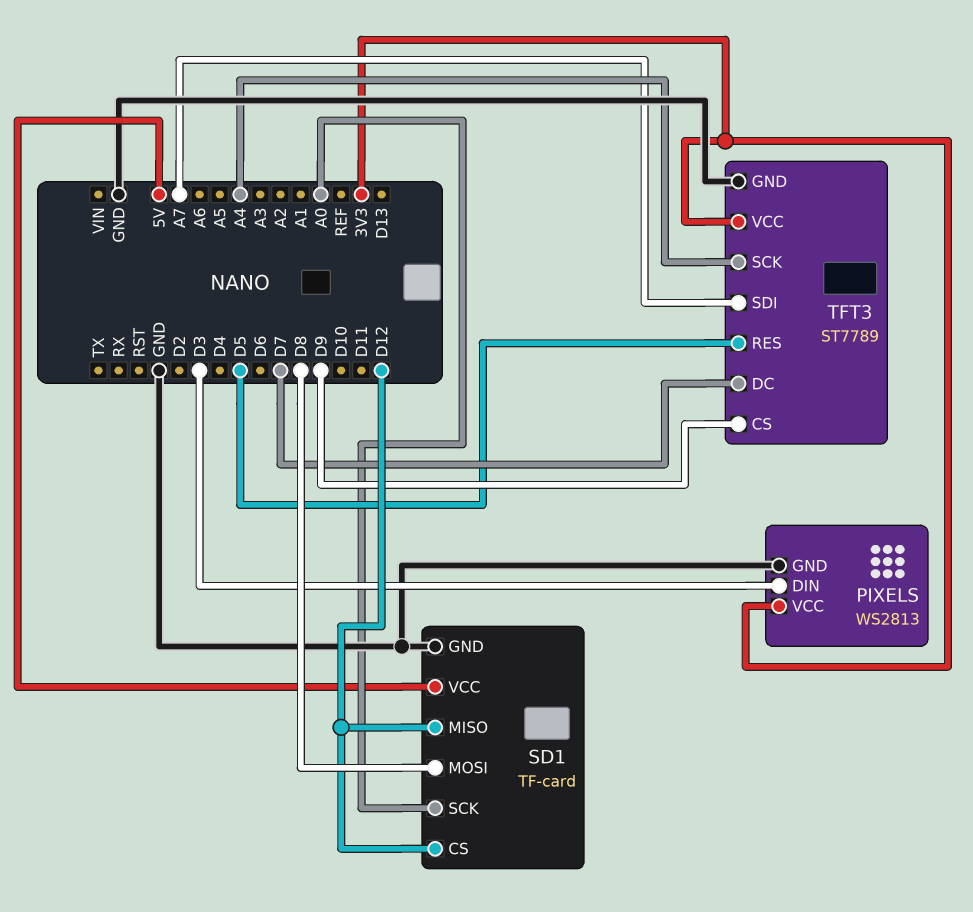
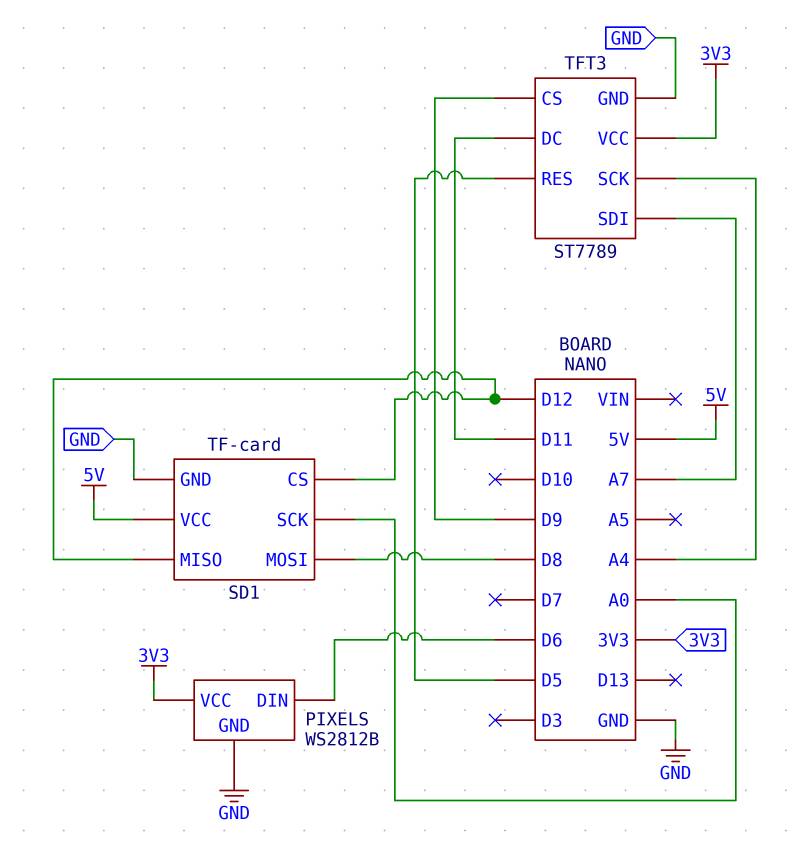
PIXELS: WS2813 -> WS2812B
PIXELS pin DIN: D3 -> D6
TFT3 pin DC: D7 -> D11

